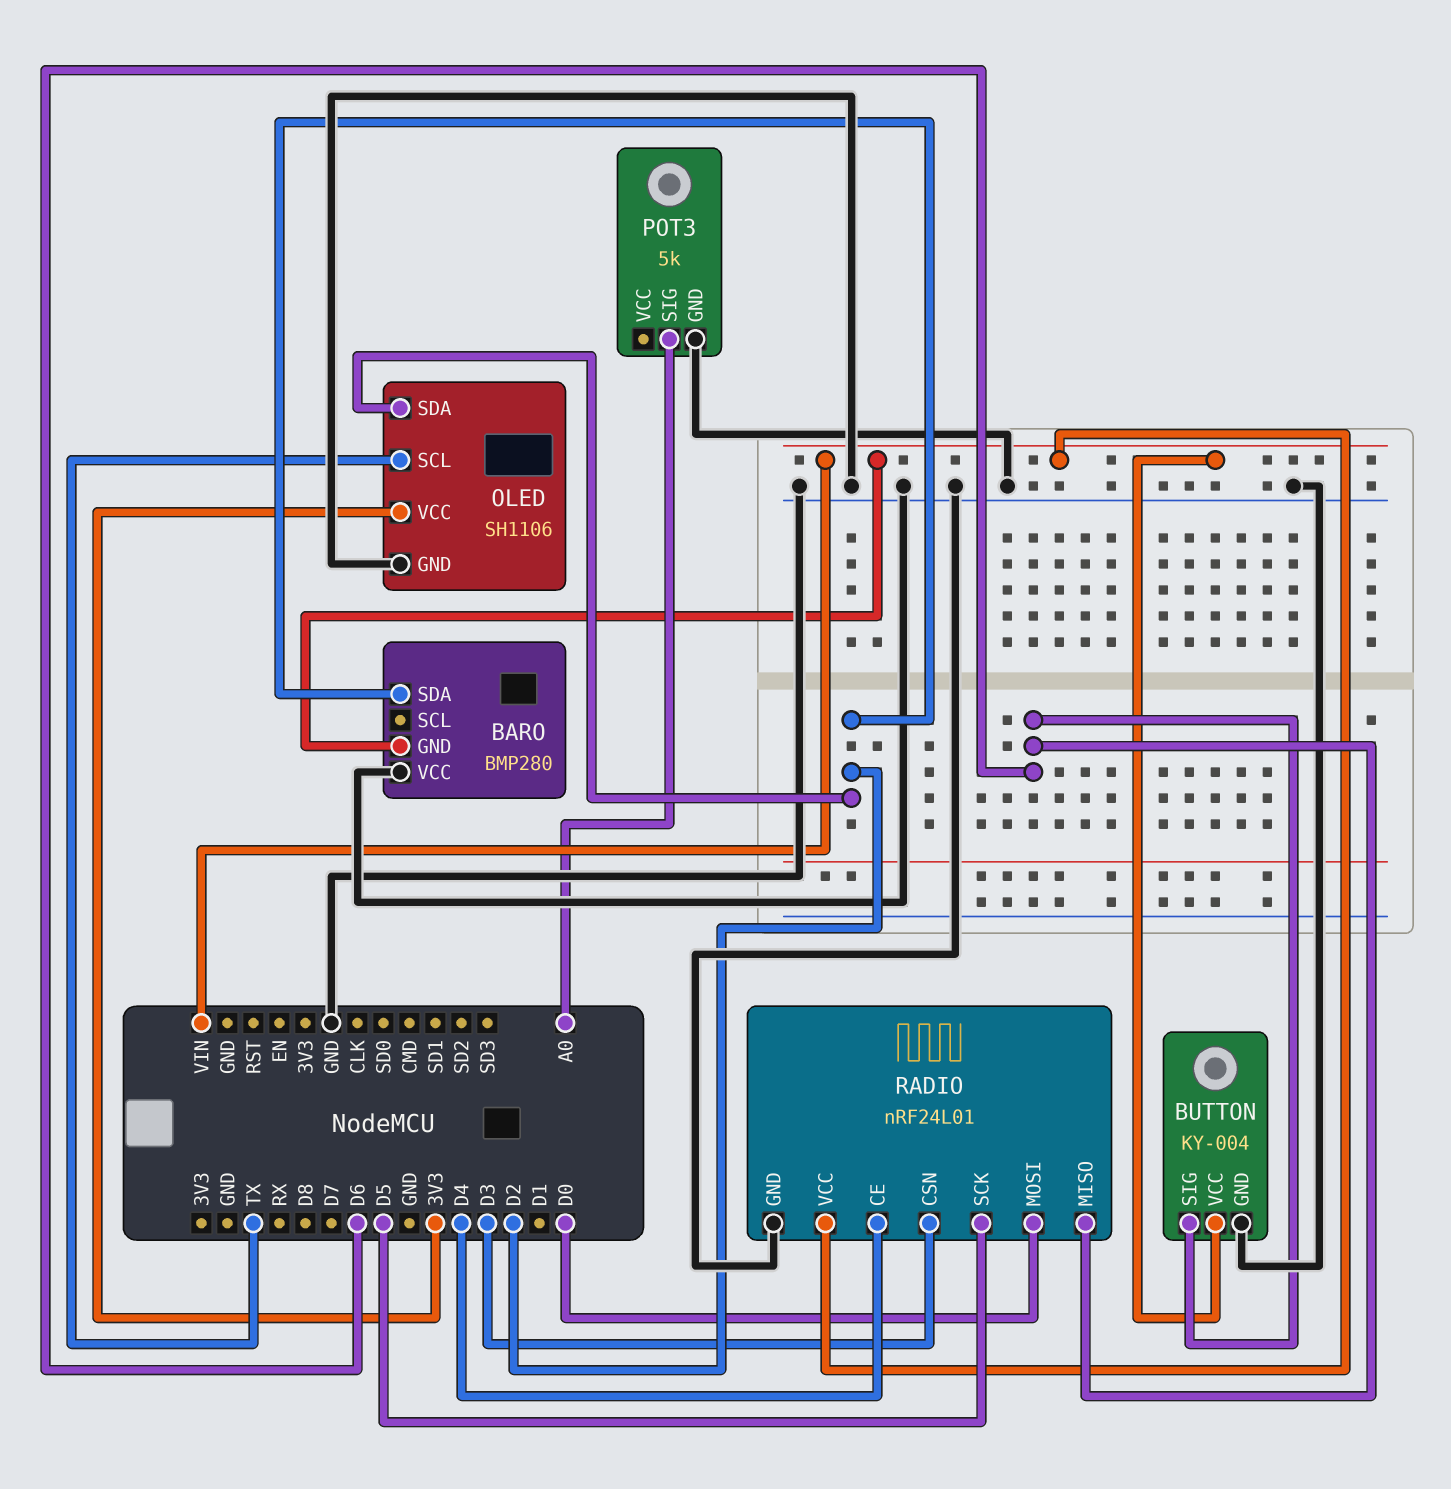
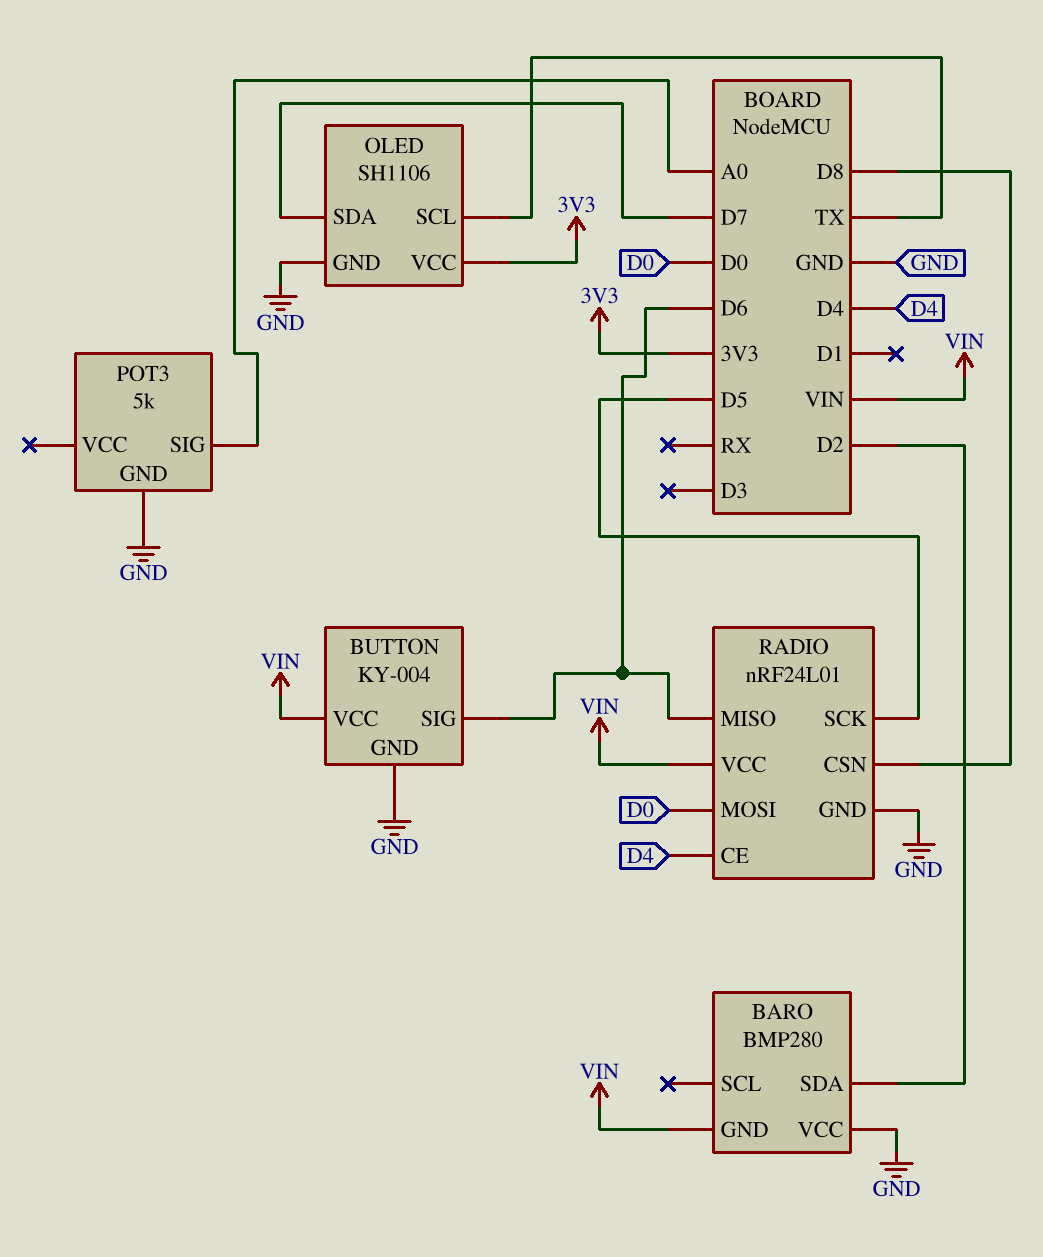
OLED pin SDA: D2 -> D7
RADIO pin CSN: D3 -> D8

